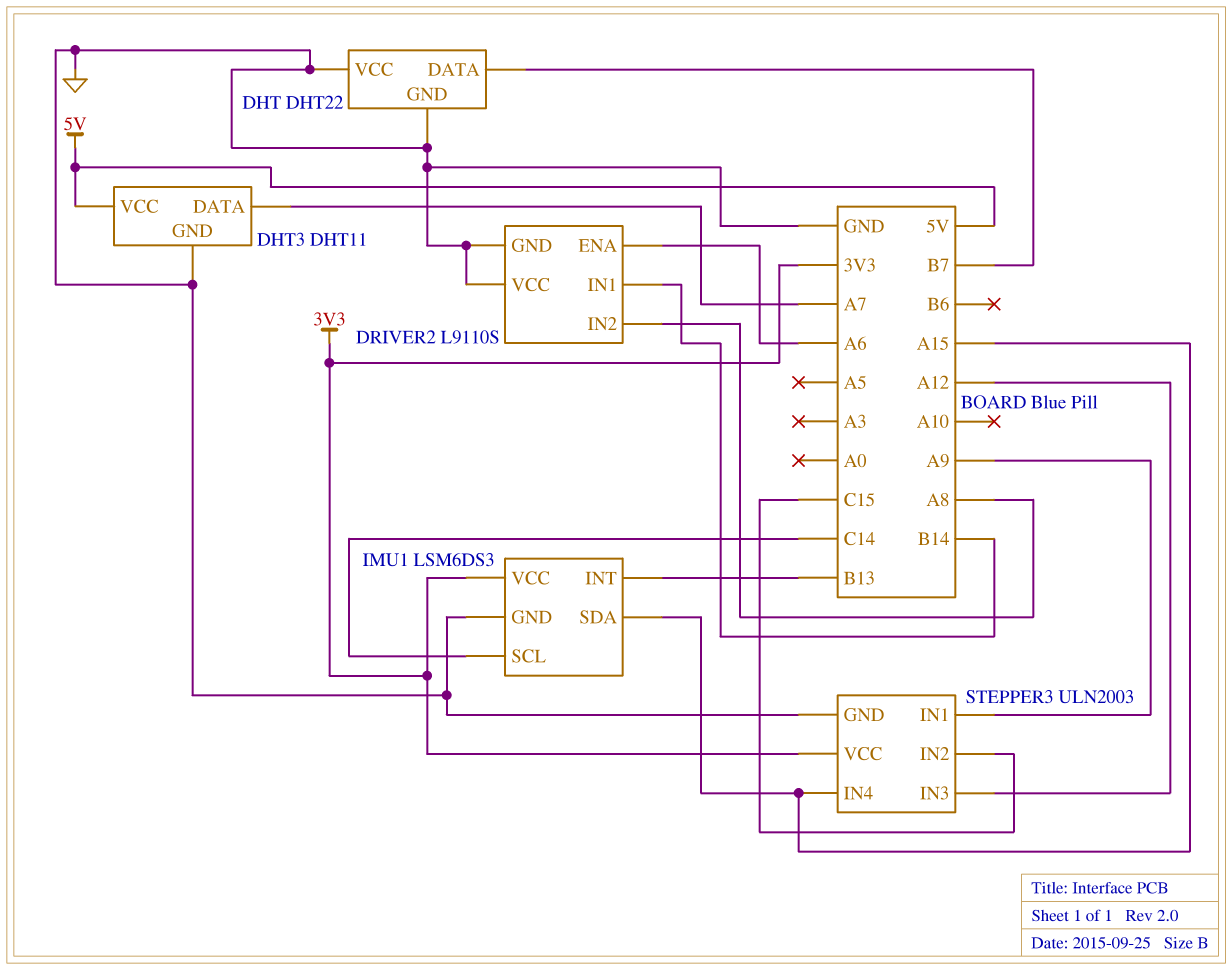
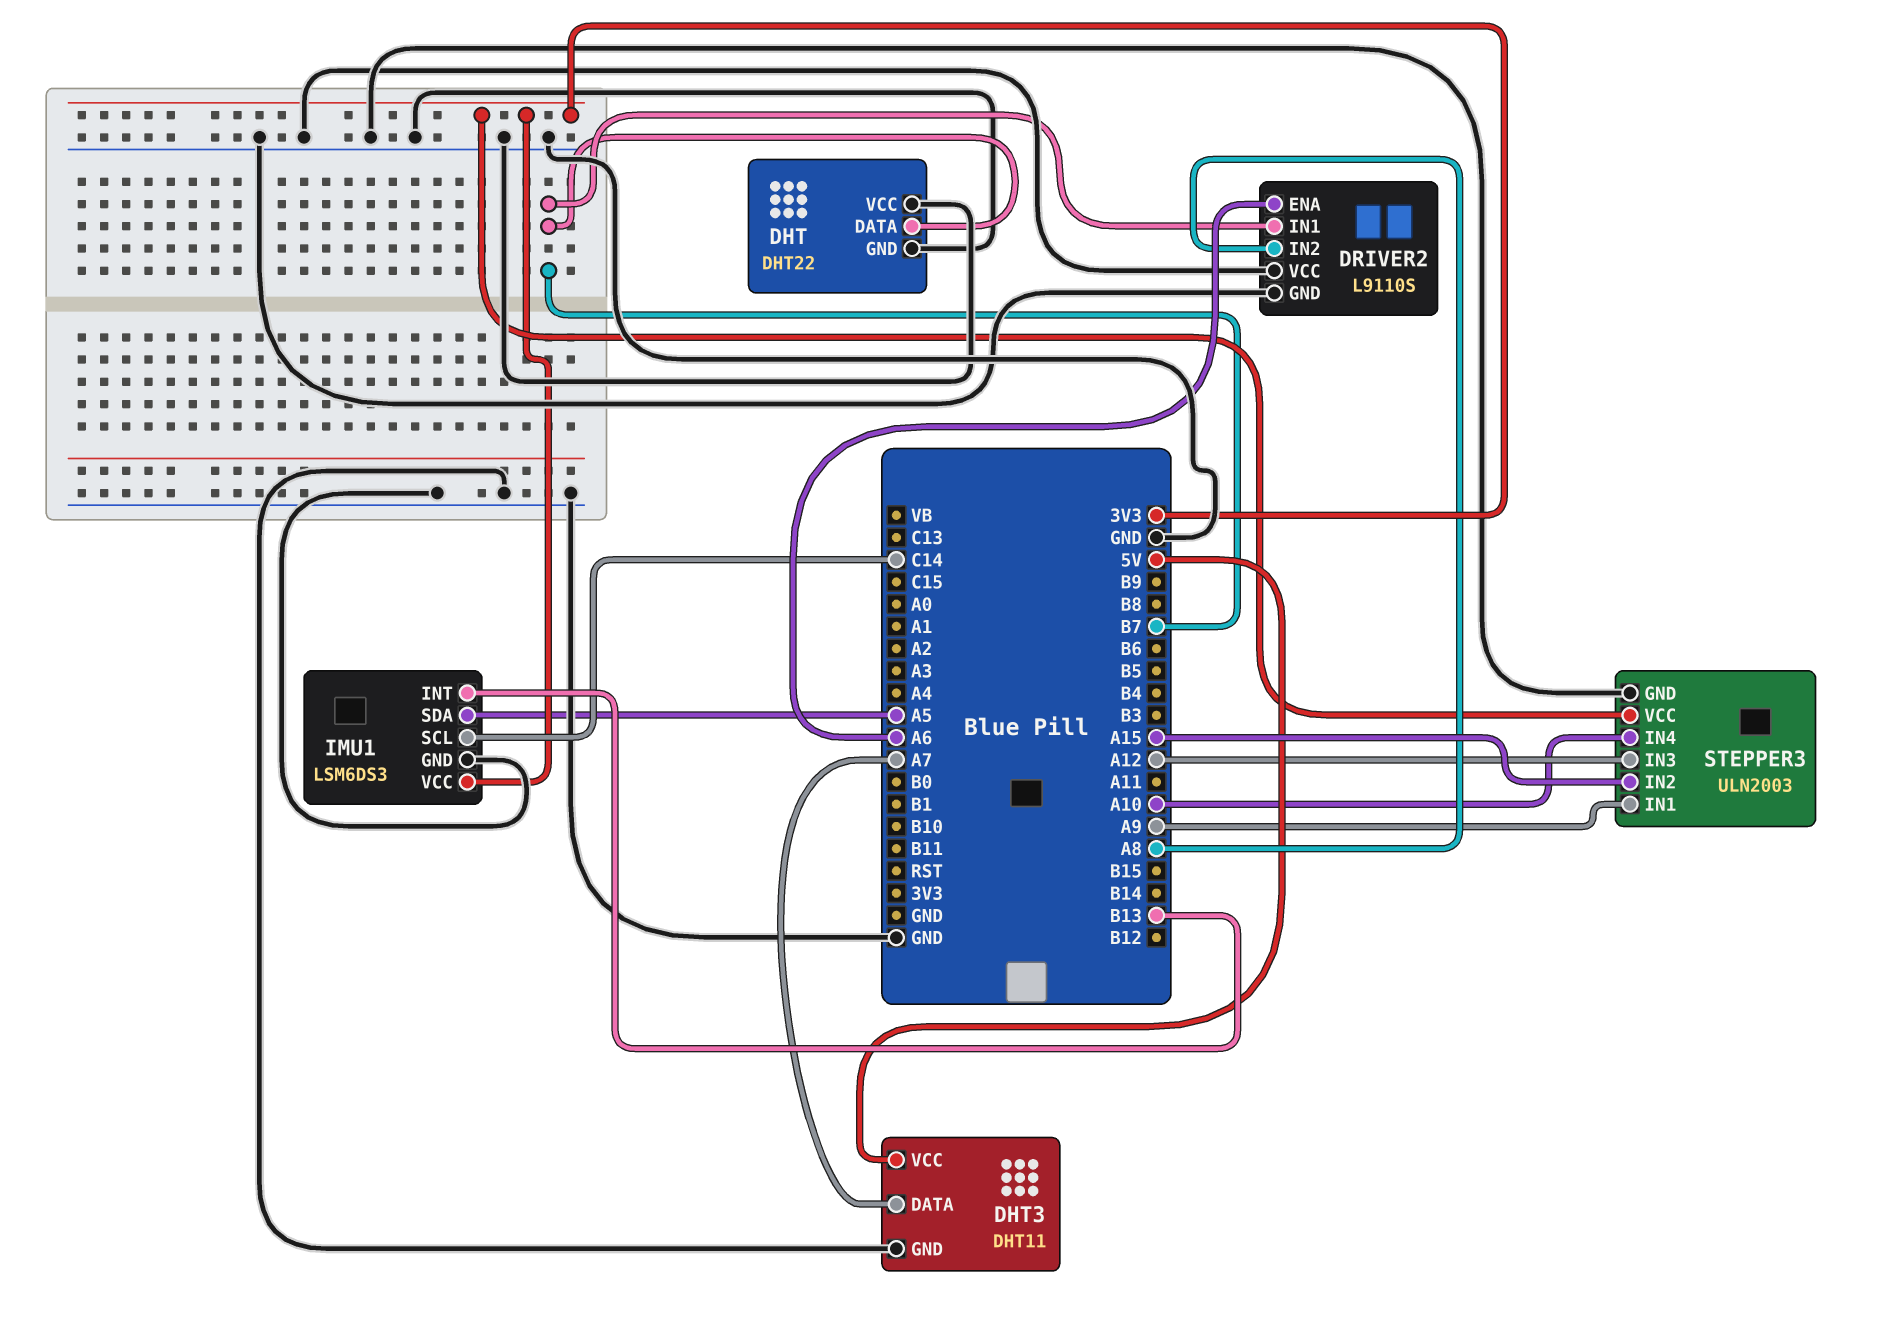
DRIVER2 pin IN1: B14 -> B7
IMU1 pin SDA: A15 -> A5
STEPPER3 pin IN2: C15 -> A15
STEPPER3 pin IN4: A15 -> A10

